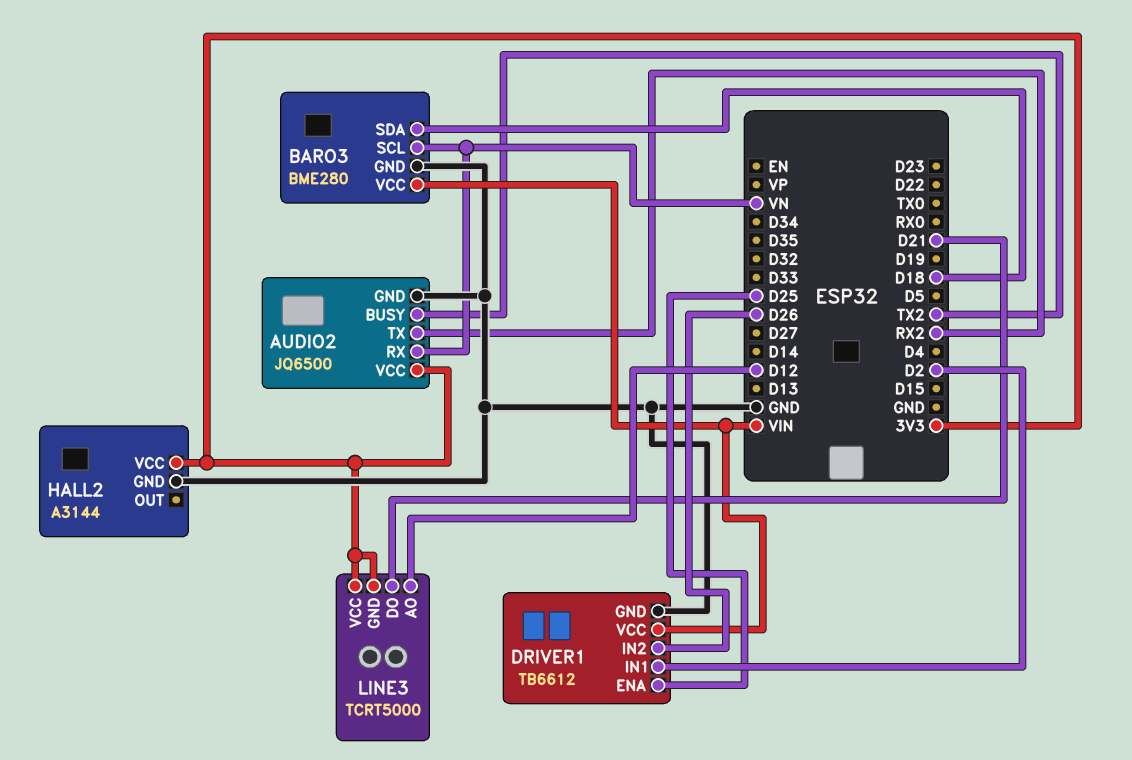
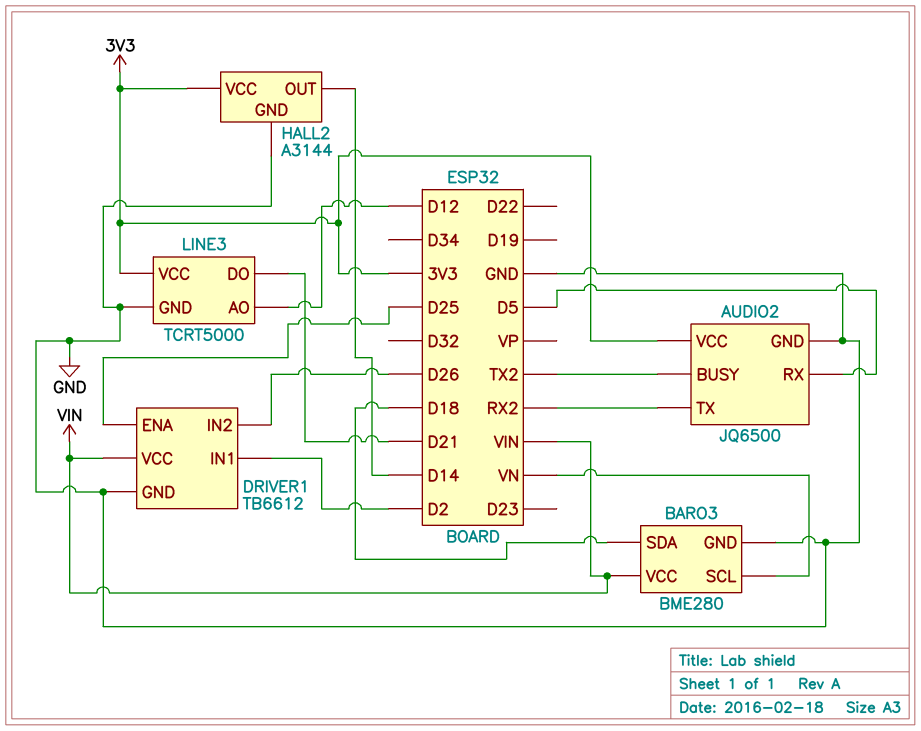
AUDIO2 pin RX: VN -> D5
HALL2 pin OUT: none -> D14
LINE3 pin GND: 3V3 -> GND

